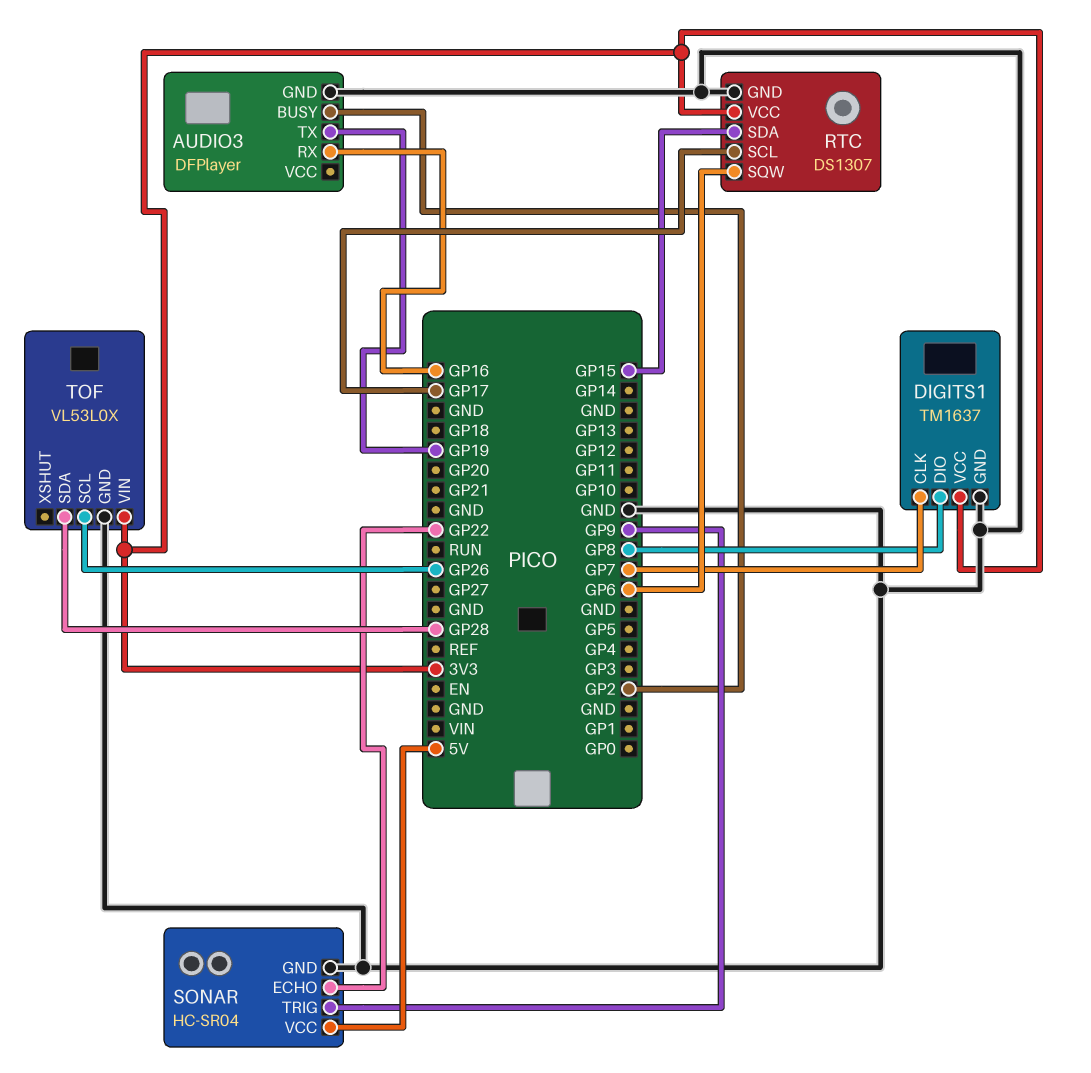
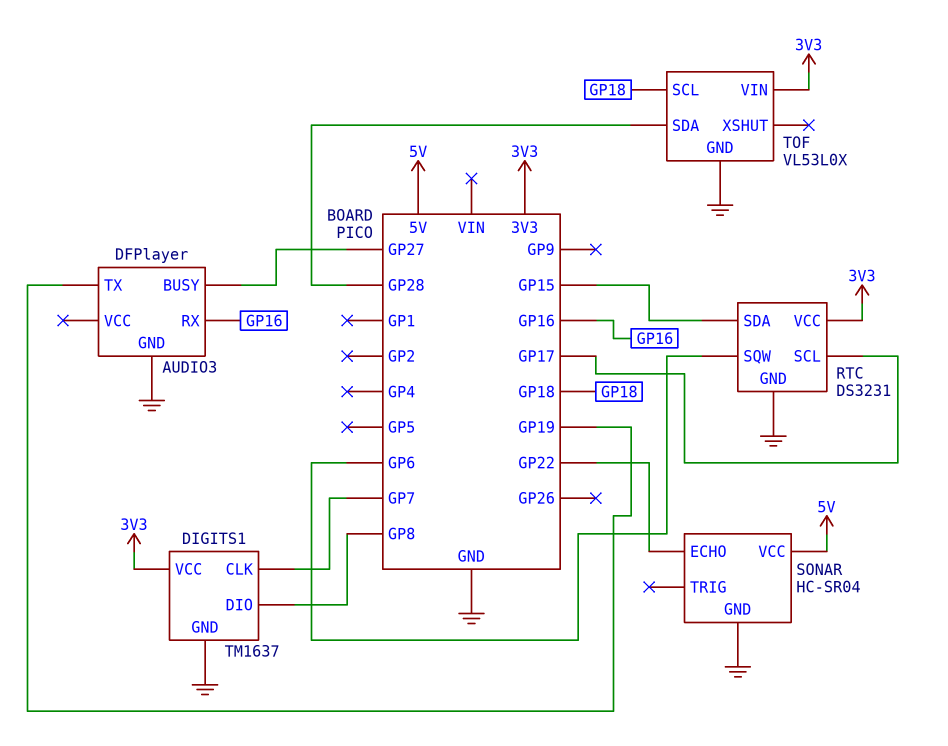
AUDIO3 pin BUSY: GP2 -> GP27
RTC: DS1307 -> DS3231
SONAR pin TRIG: GP9 -> none
TOF pin SCL: GP26 -> GP18

